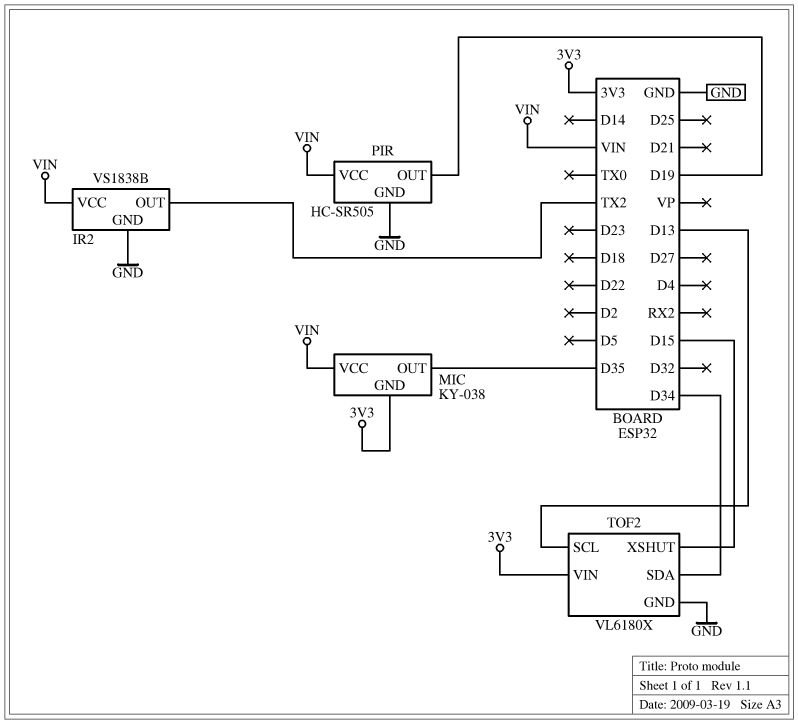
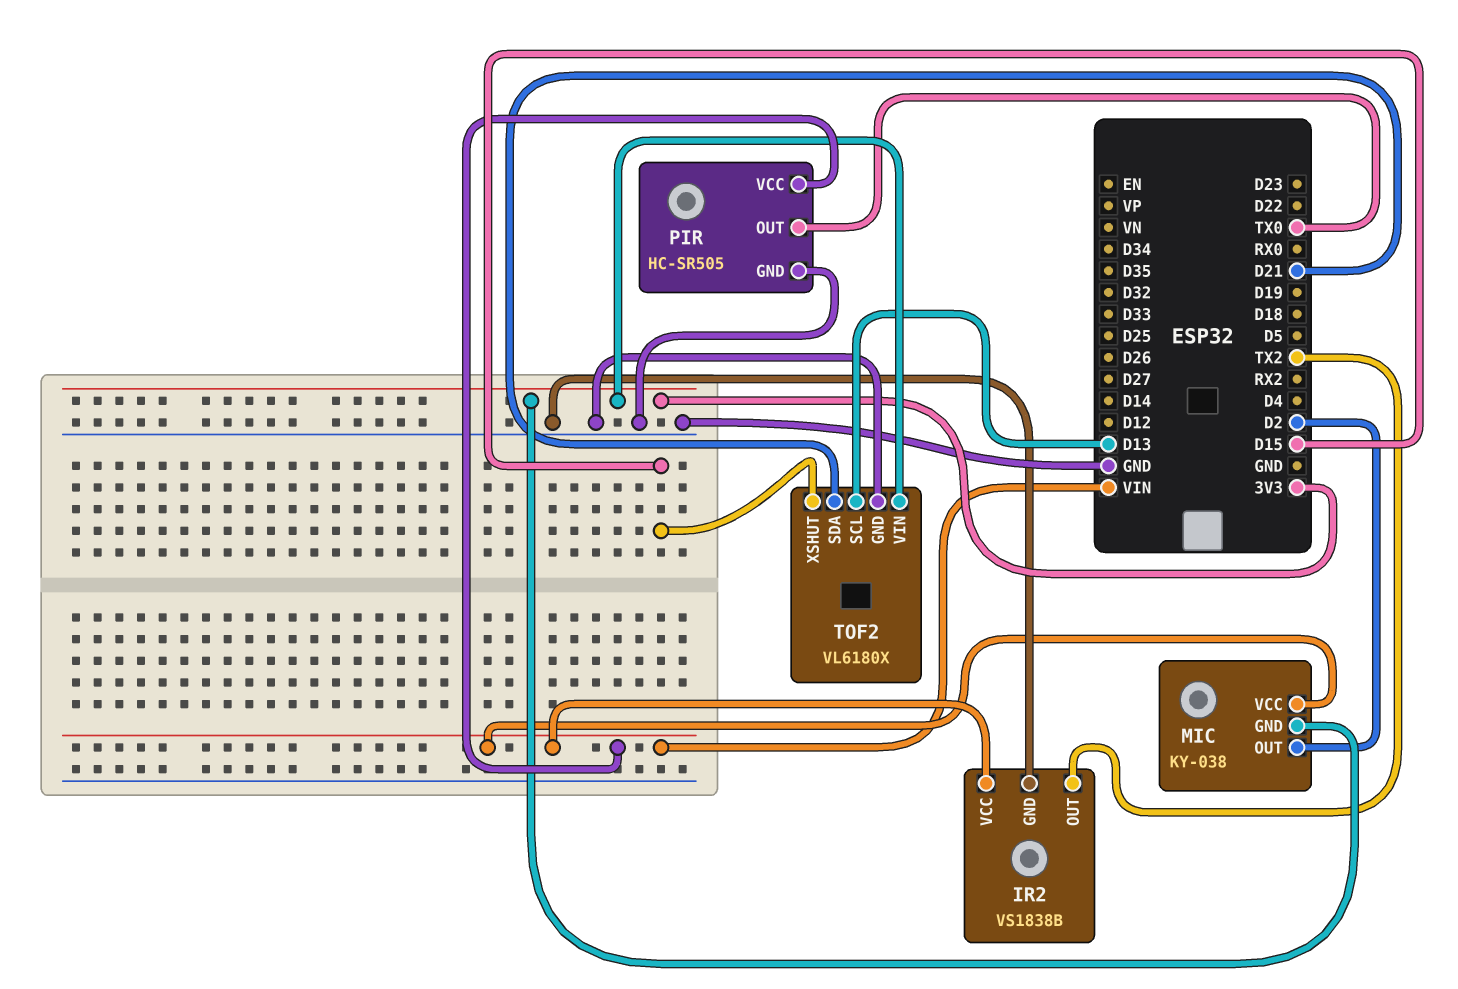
MIC pin OUT: D35 -> D2
PIR pin OUT: D19 -> TX0
TOF2 pin SDA: D34 -> D21

